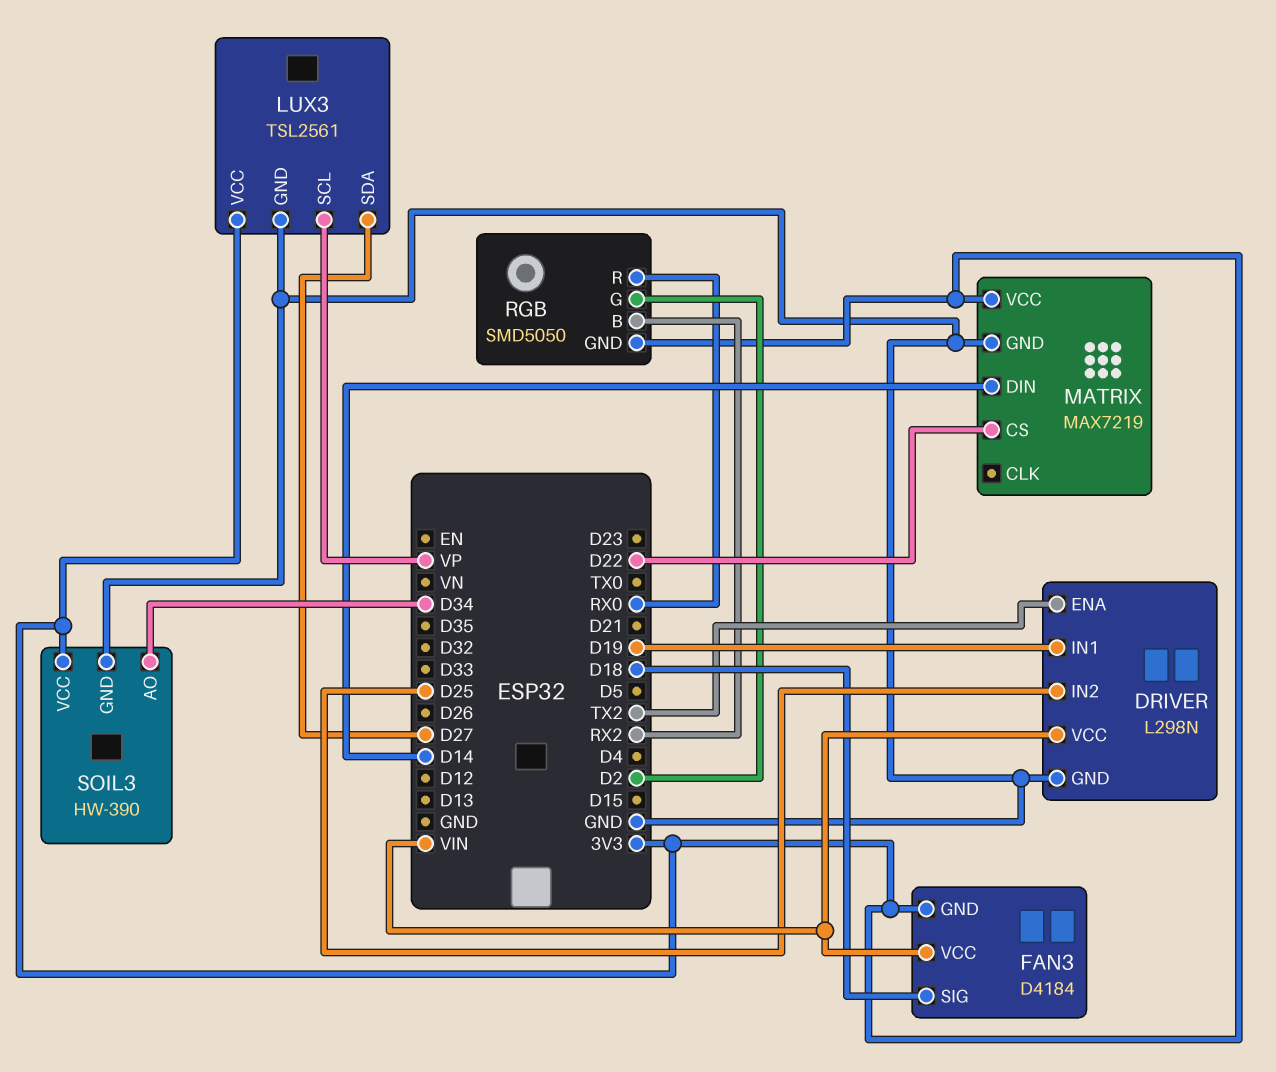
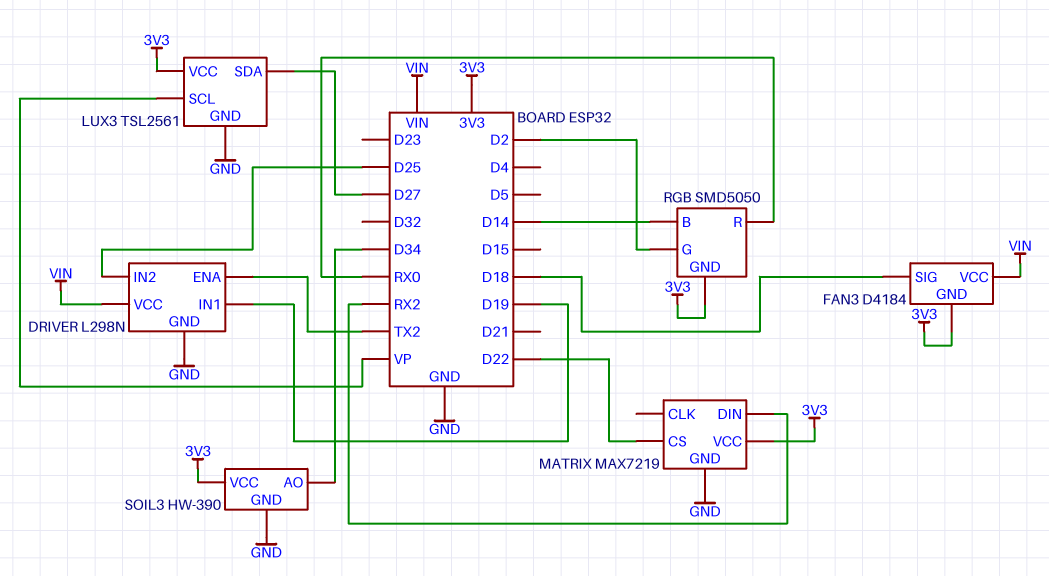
MATRIX pin DIN: D14 -> RX2
RGB pin B: RX2 -> D14

